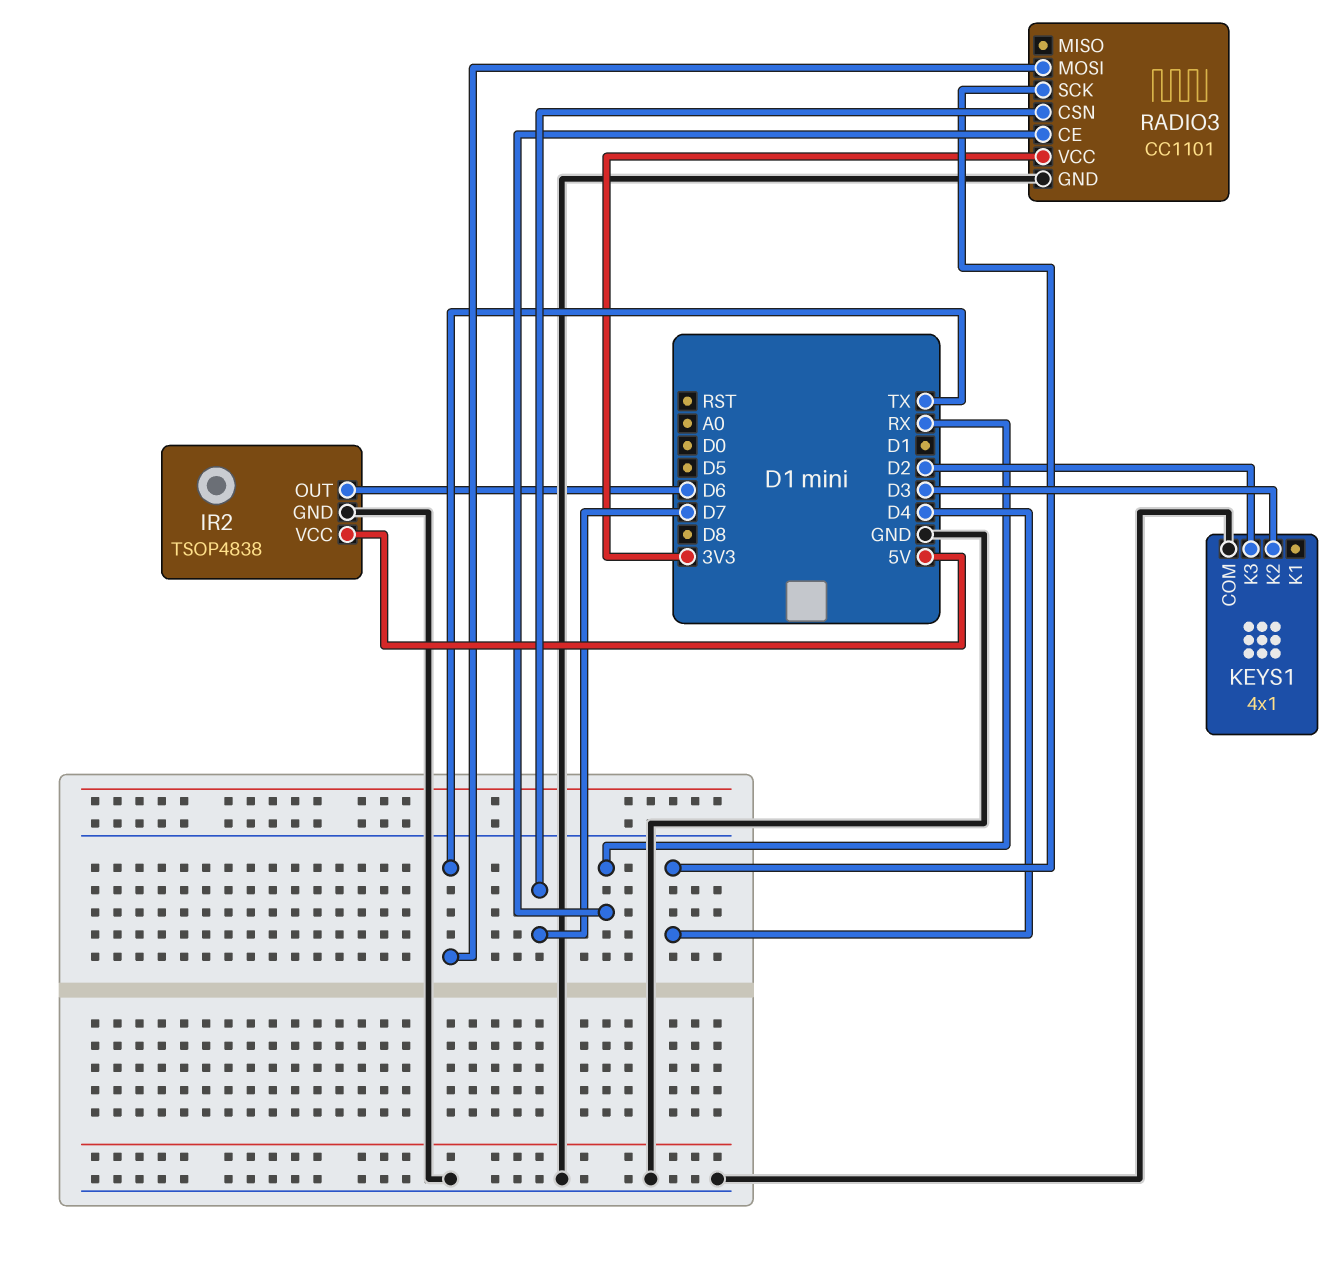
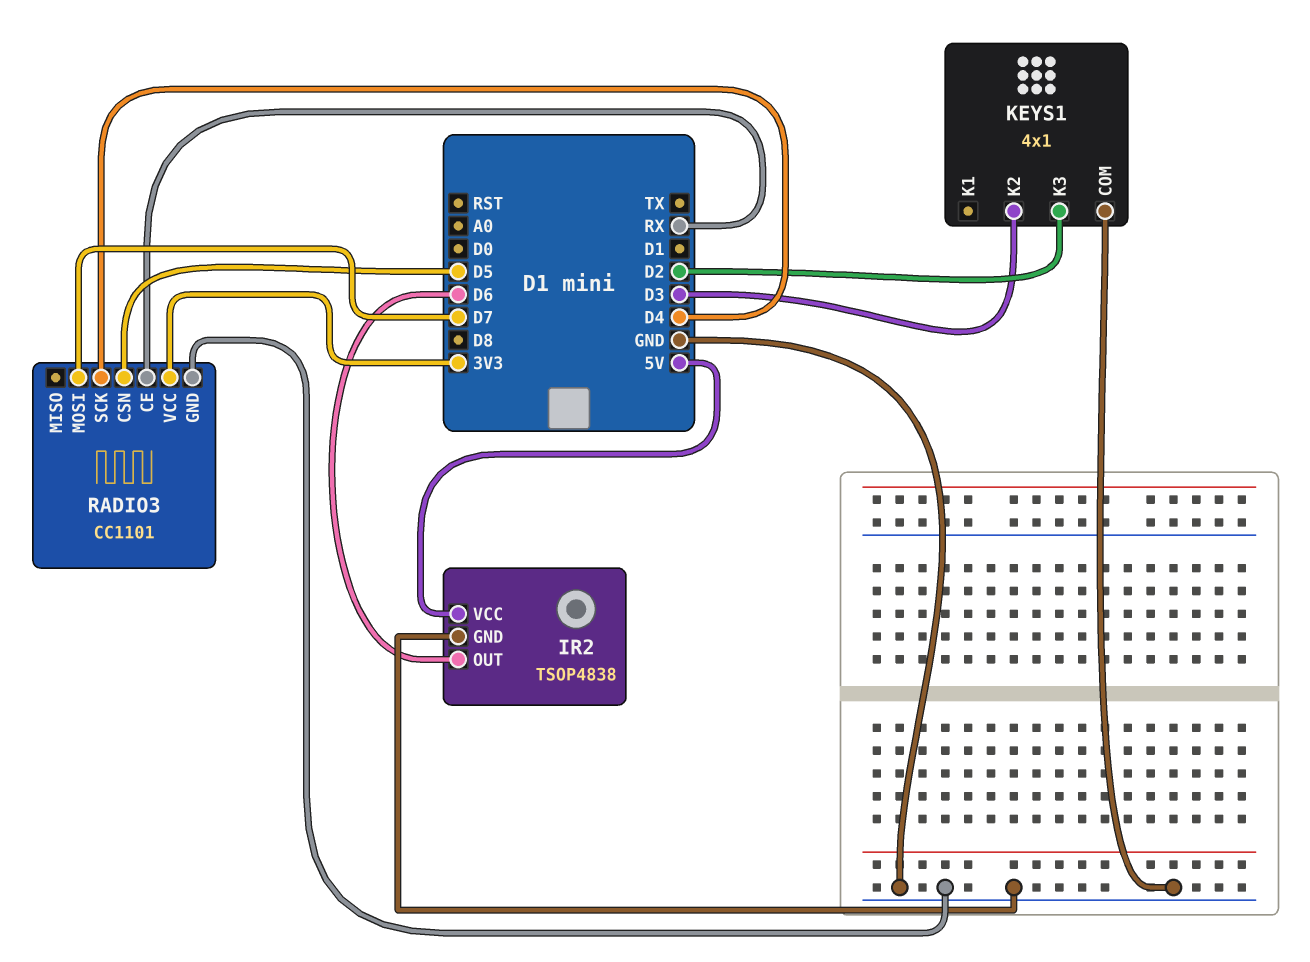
RADIO3 pin CSN: D7 -> D5
RADIO3 pin MOSI: TX -> D7

